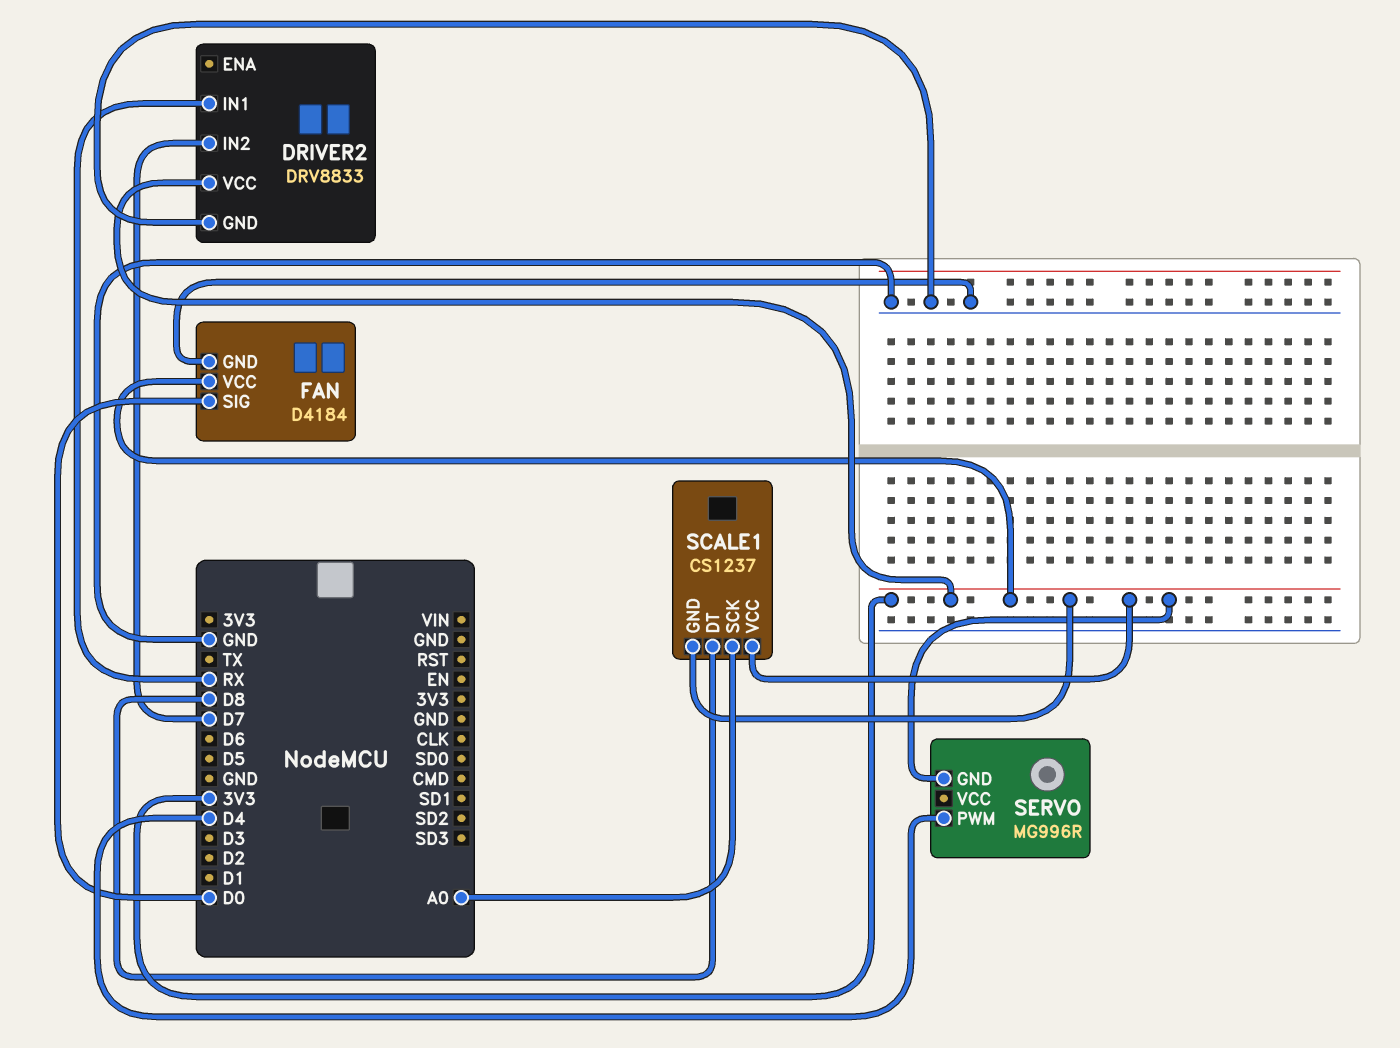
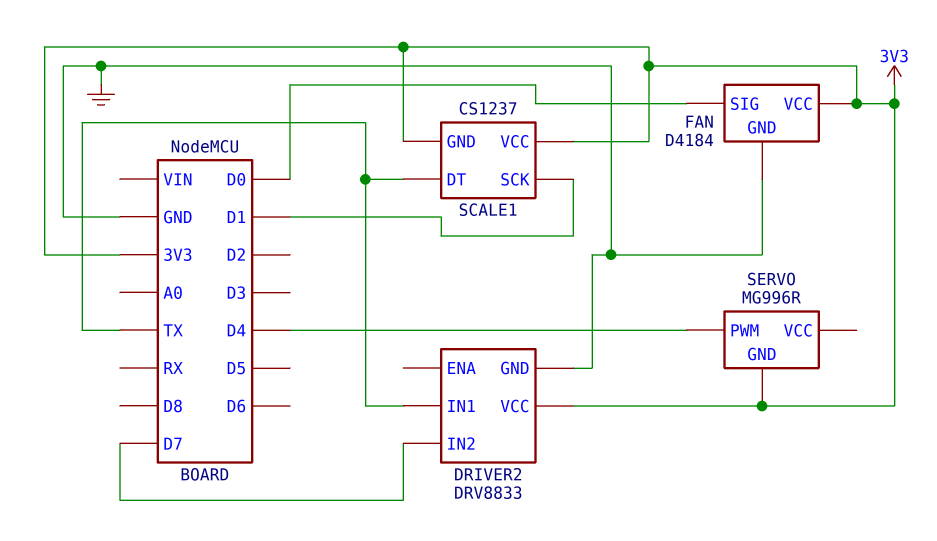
DRIVER2 pin IN1: RX -> TX
SCALE1 pin DT: D8 -> TX
SCALE1 pin SCK: A0 -> D1

